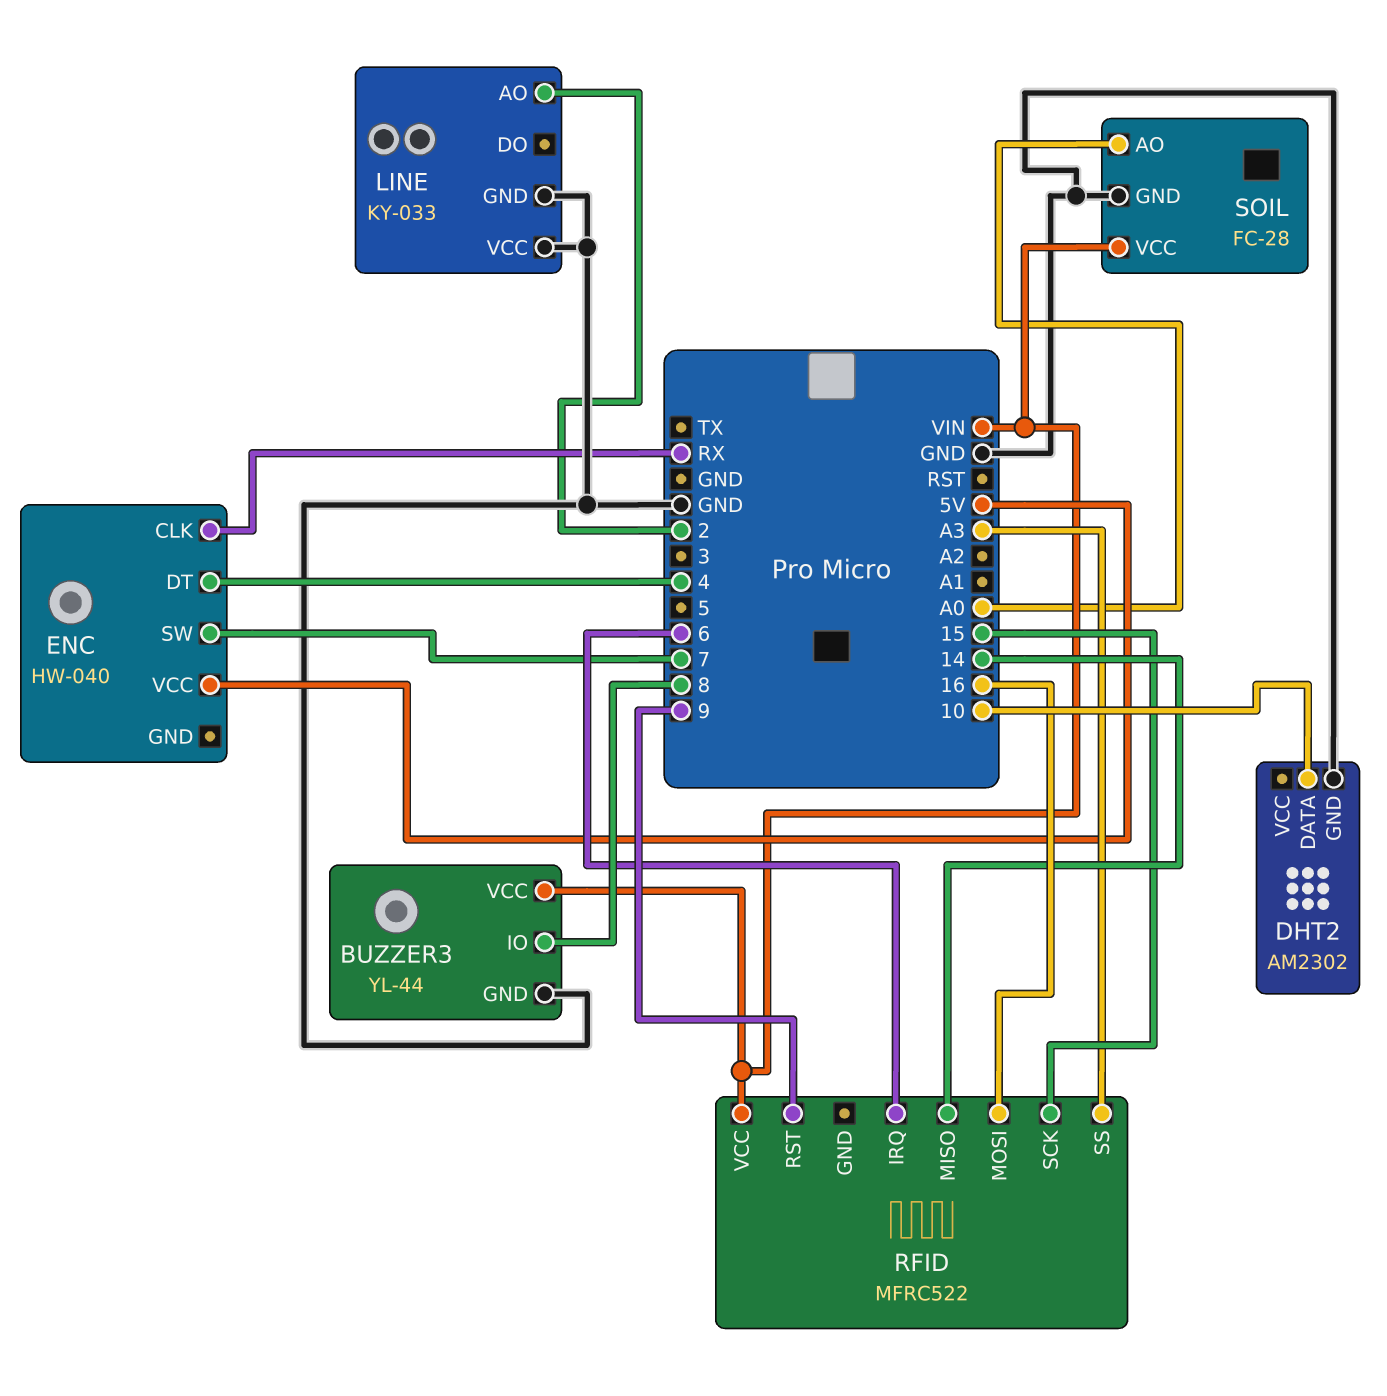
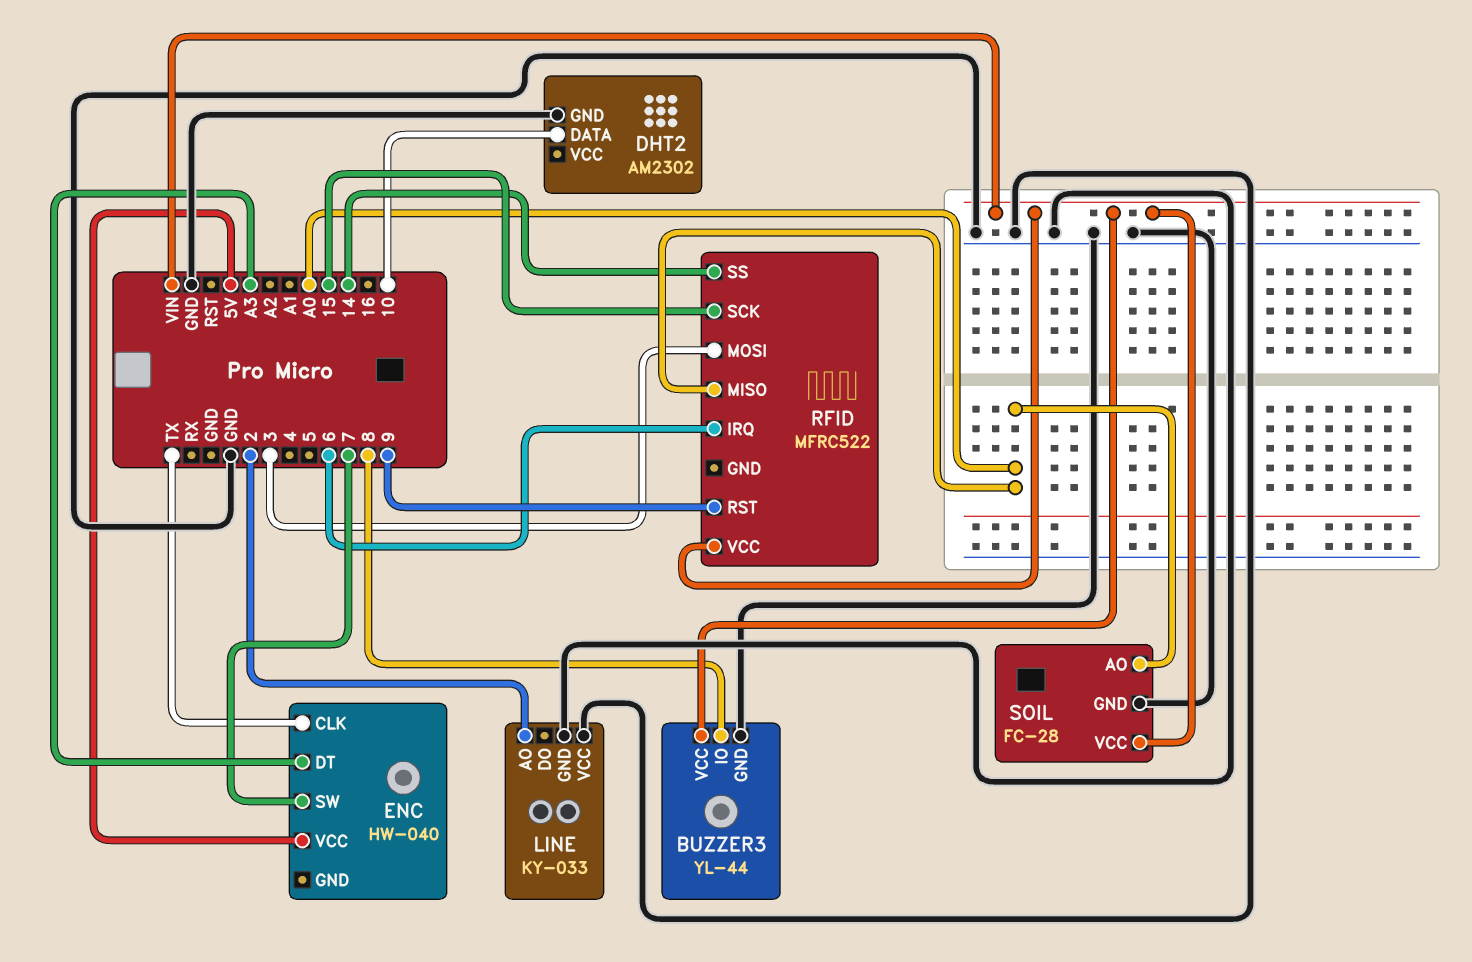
ENC pin CLK: RX -> TX
ENC pin DT: 4 -> A3
RFID pin MISO: 14 -> A0
RFID pin MOSI: 16 -> 3
RFID pin SS: A3 -> 14

